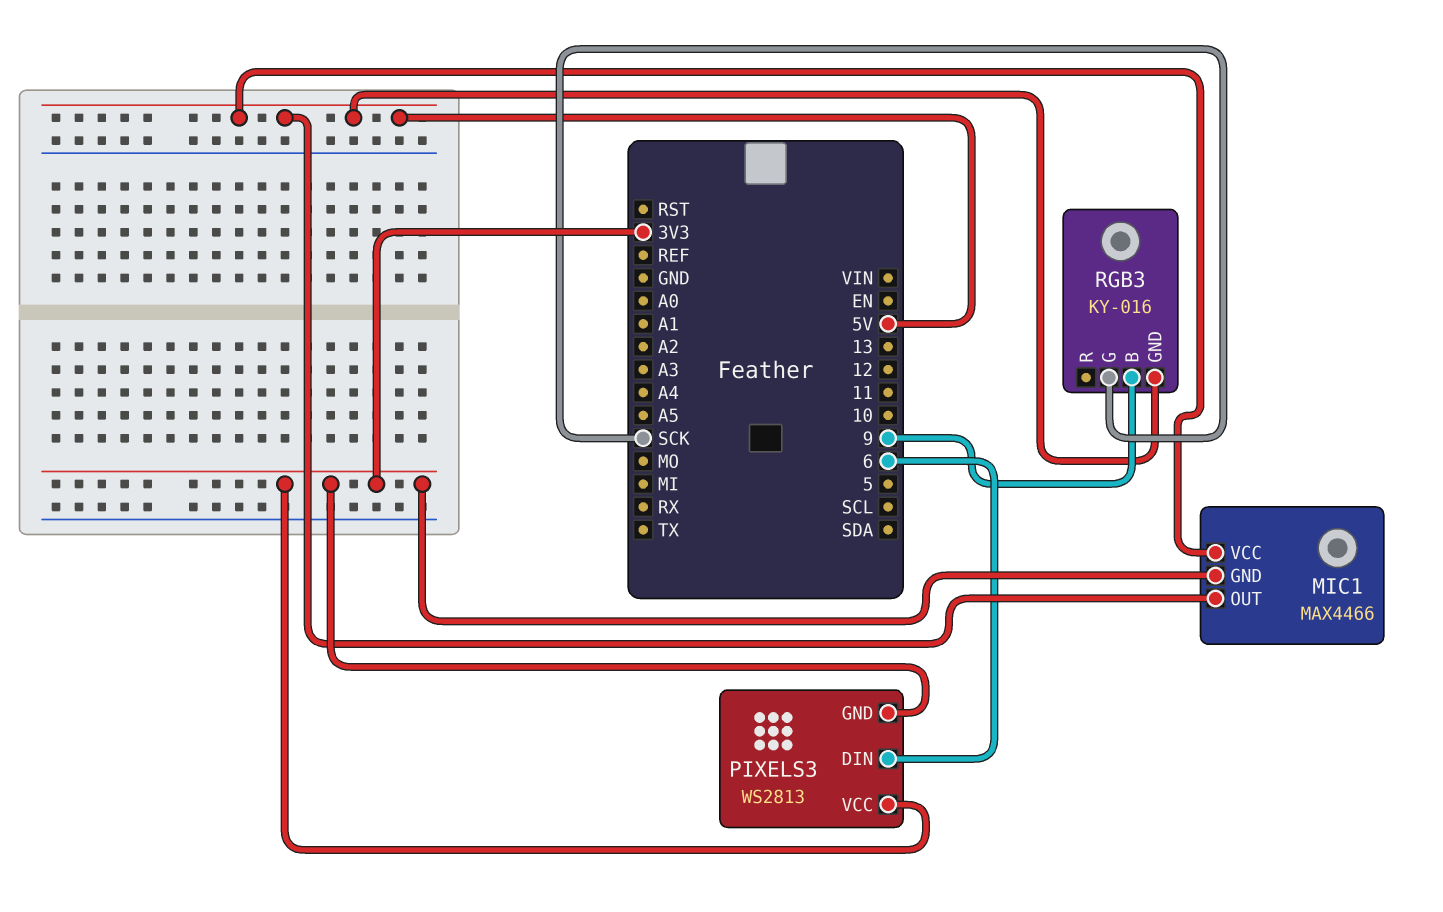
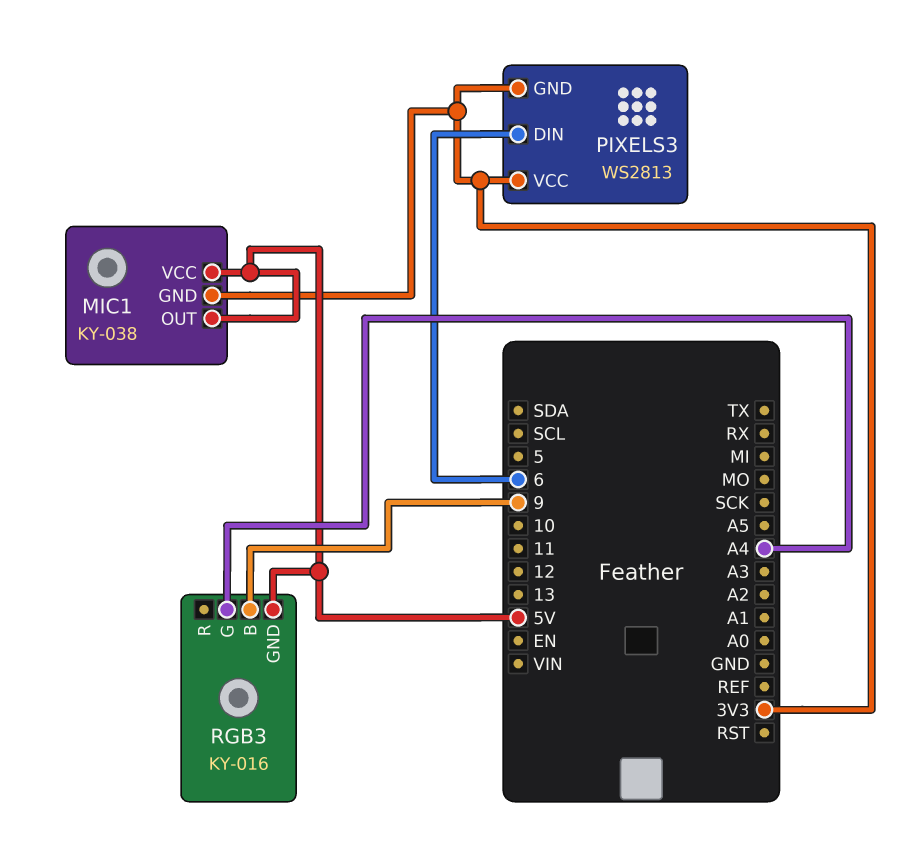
MIC1: MAX4466 -> KY-038
RGB3 pin G: SCK -> A4

